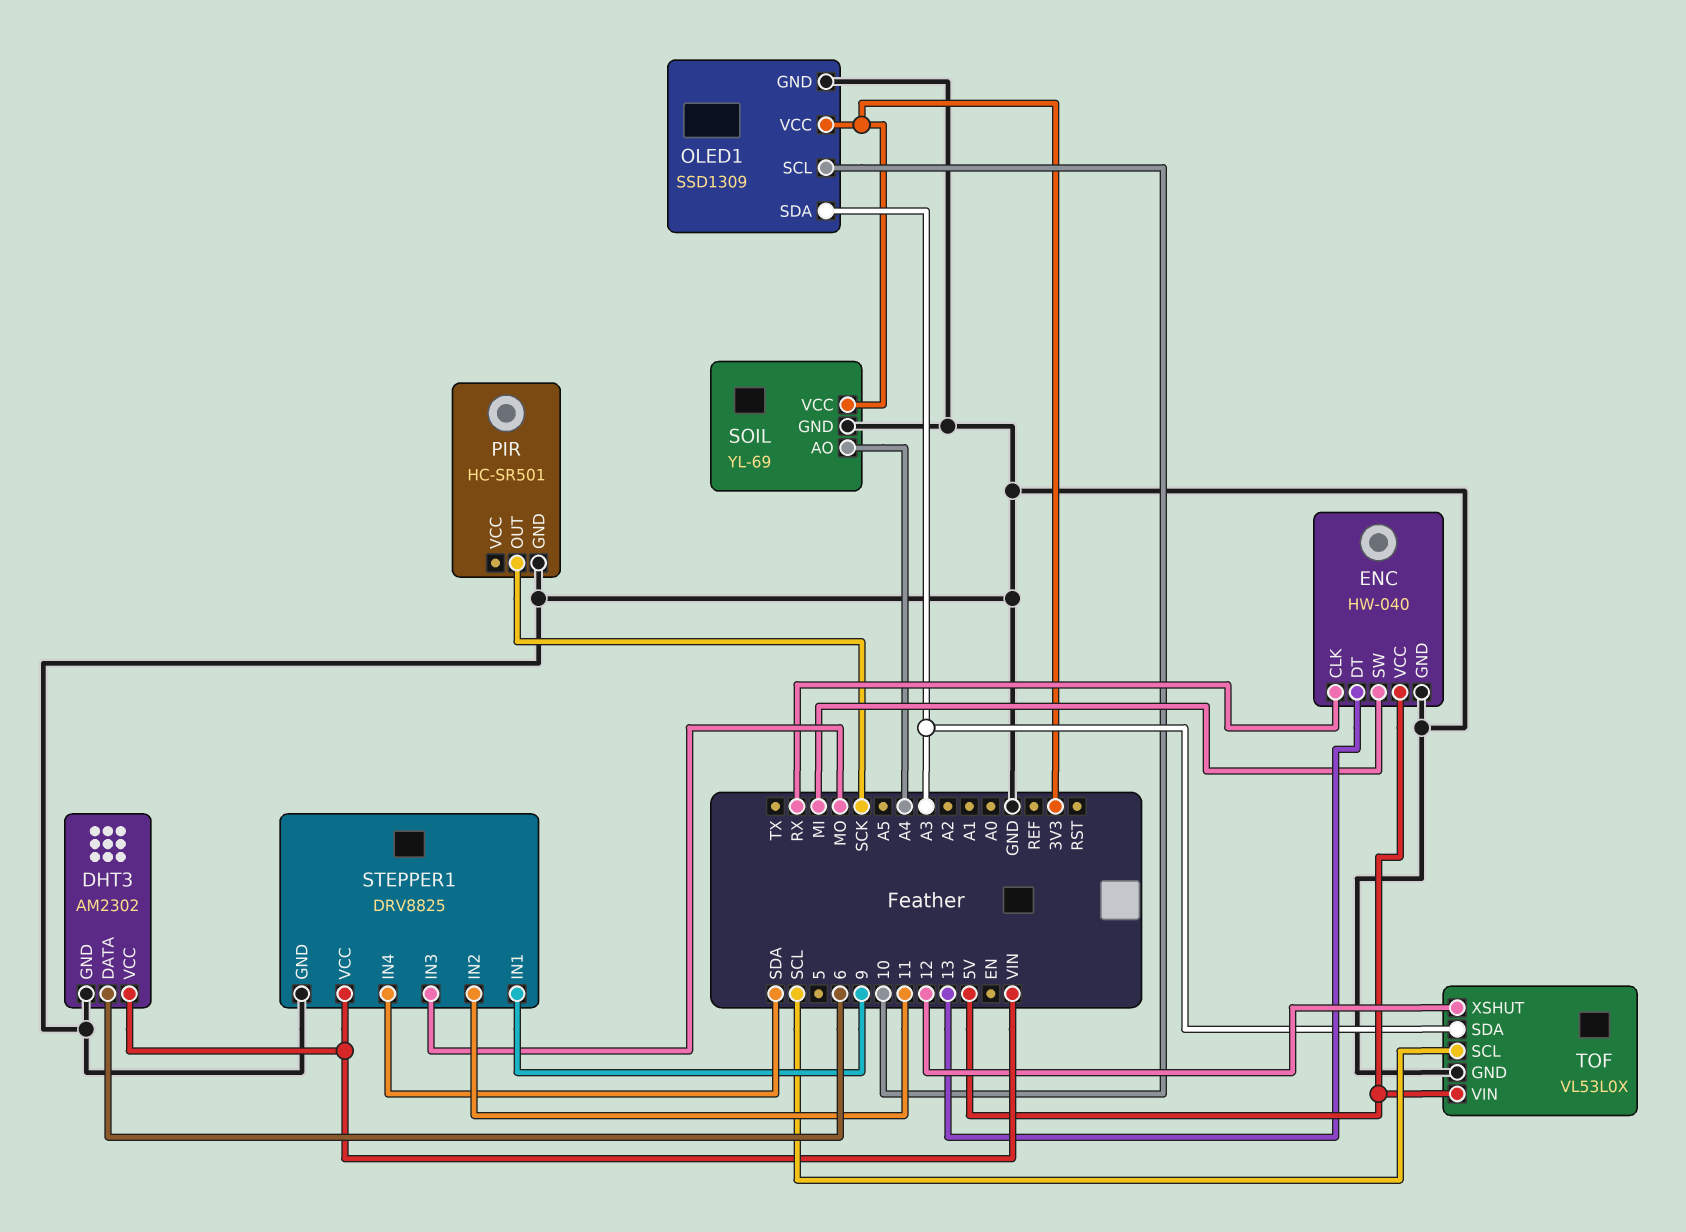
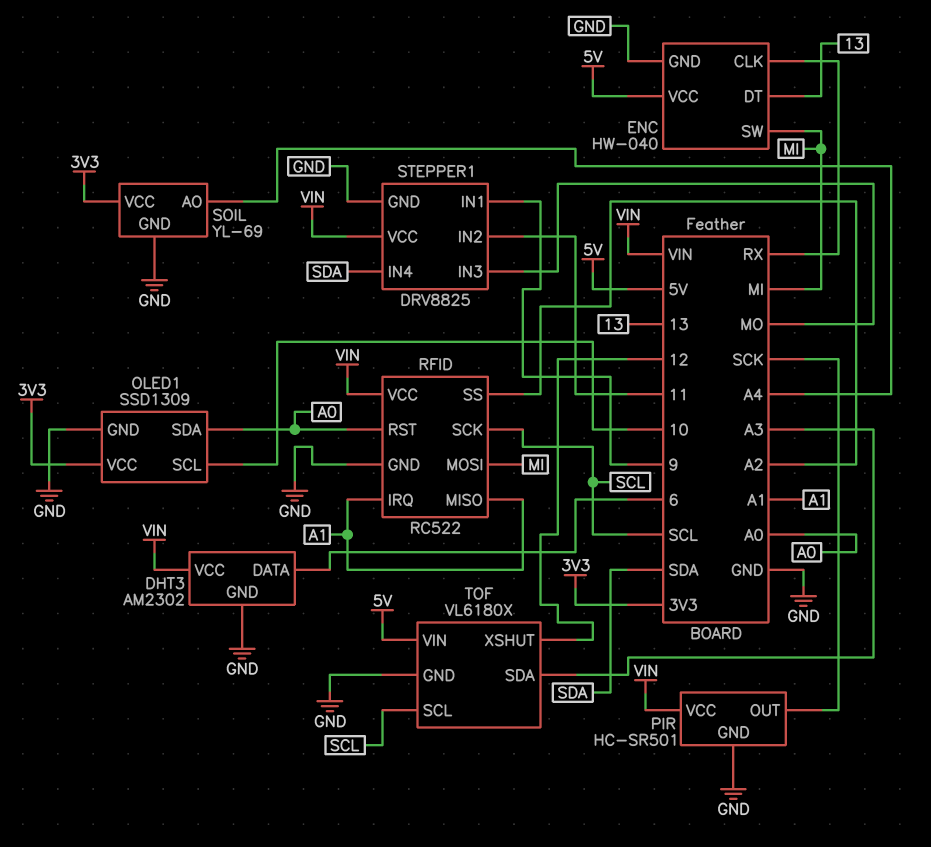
OLED1 pin SDA: A3 -> A0
PIR pin VCC: none -> VIN
RFID: none -> RC522
RFID pin GND: none -> GND
RFID pin IRQ: none -> A1
RFID pin MISO: none -> A1
RFID pin MOSI: none -> MI
RFID pin RST: none -> A0
RFID pin SCK: none -> SCL
RFID pin SS: none -> A2
RFID pin VCC: none -> VIN
TOF: VL53L0X -> VL6180X

